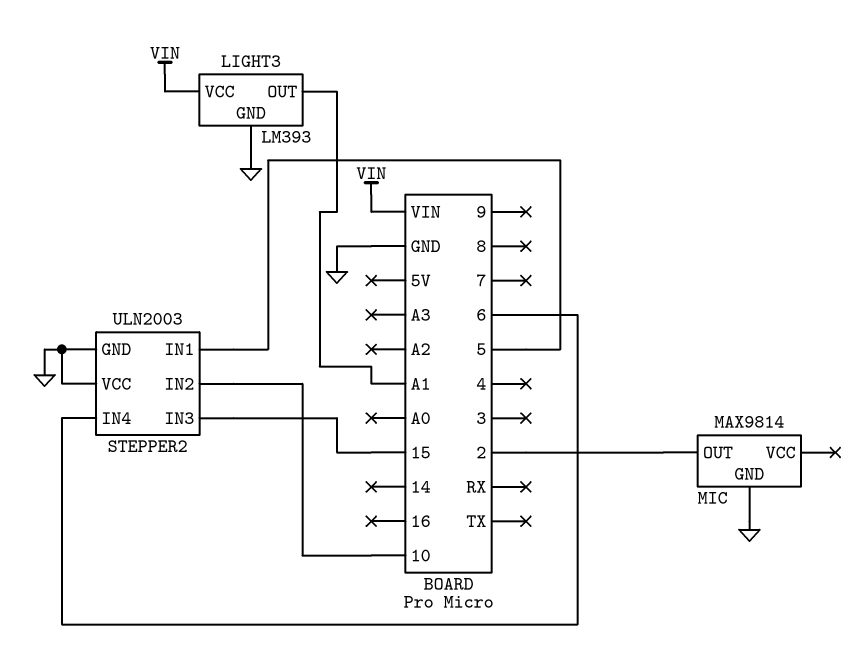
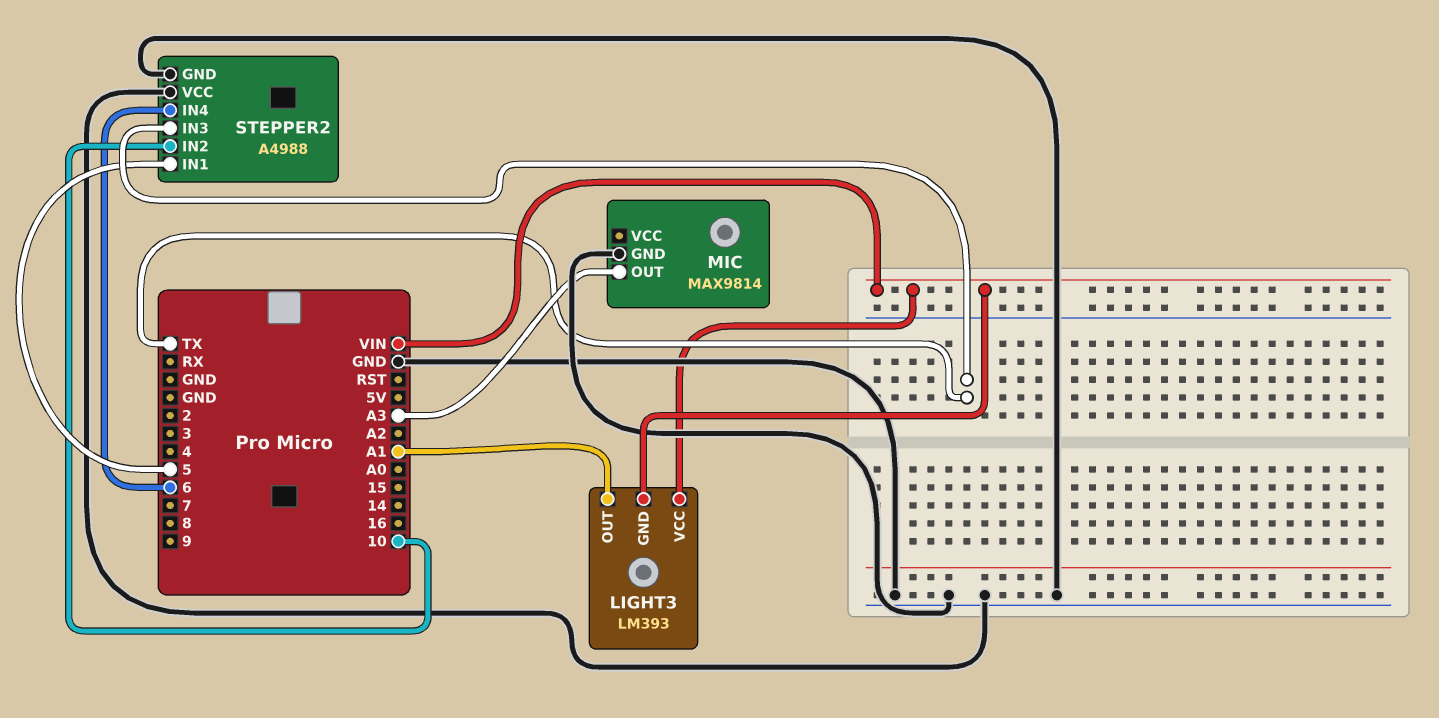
LIGHT3 pin GND: GND -> VIN
MIC pin OUT: 2 -> A3
STEPPER2: ULN2003 -> A4988
STEPPER2 pin IN3: 15 -> TX

